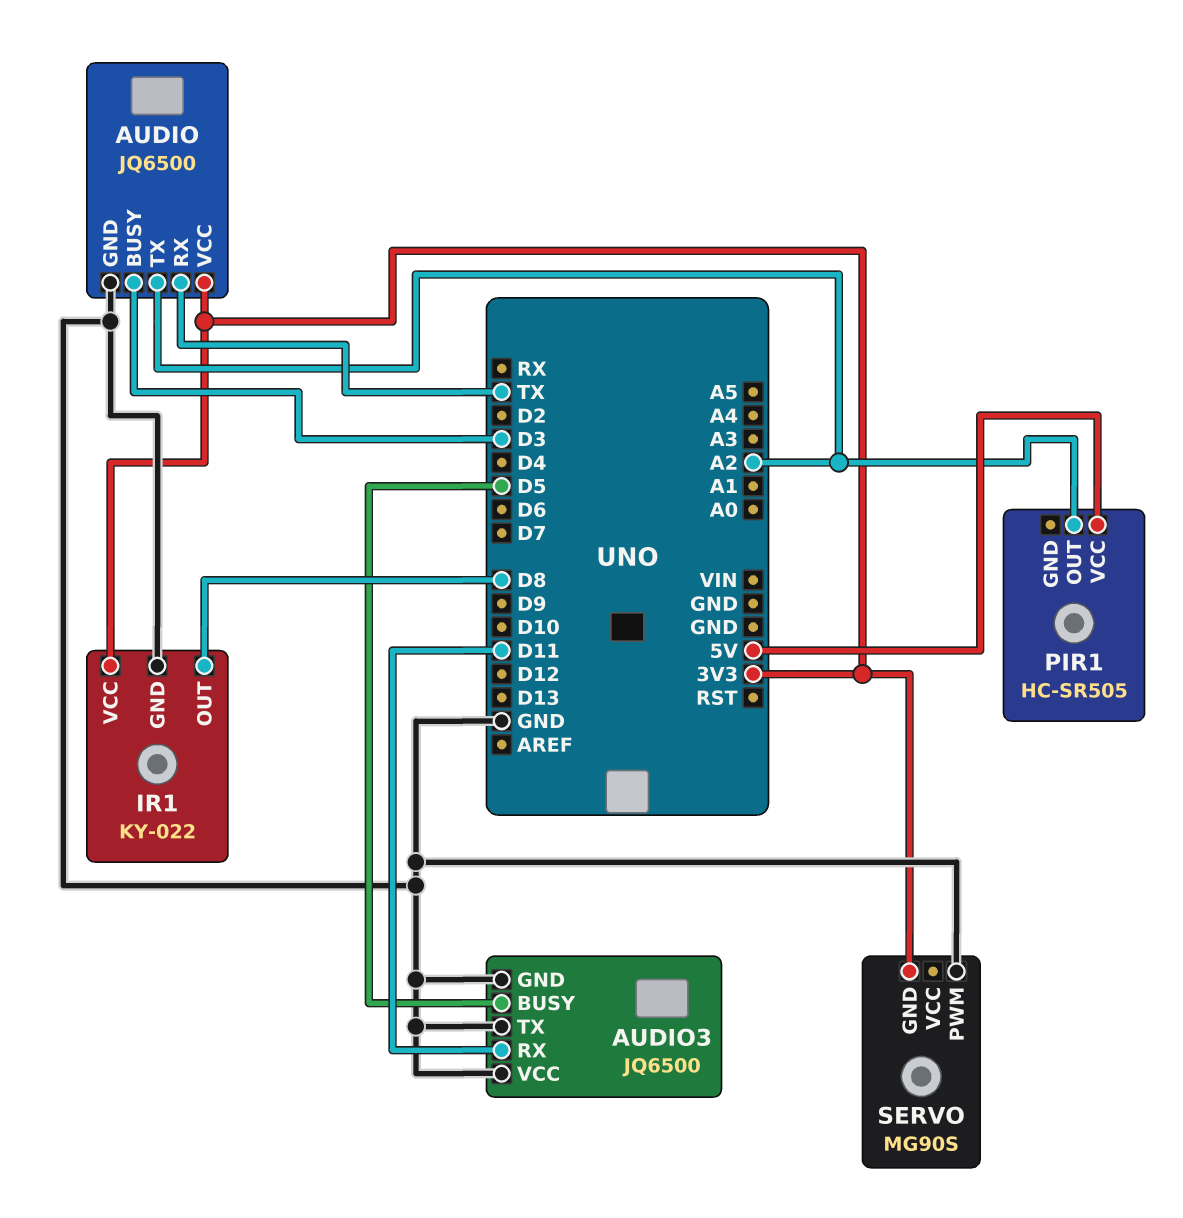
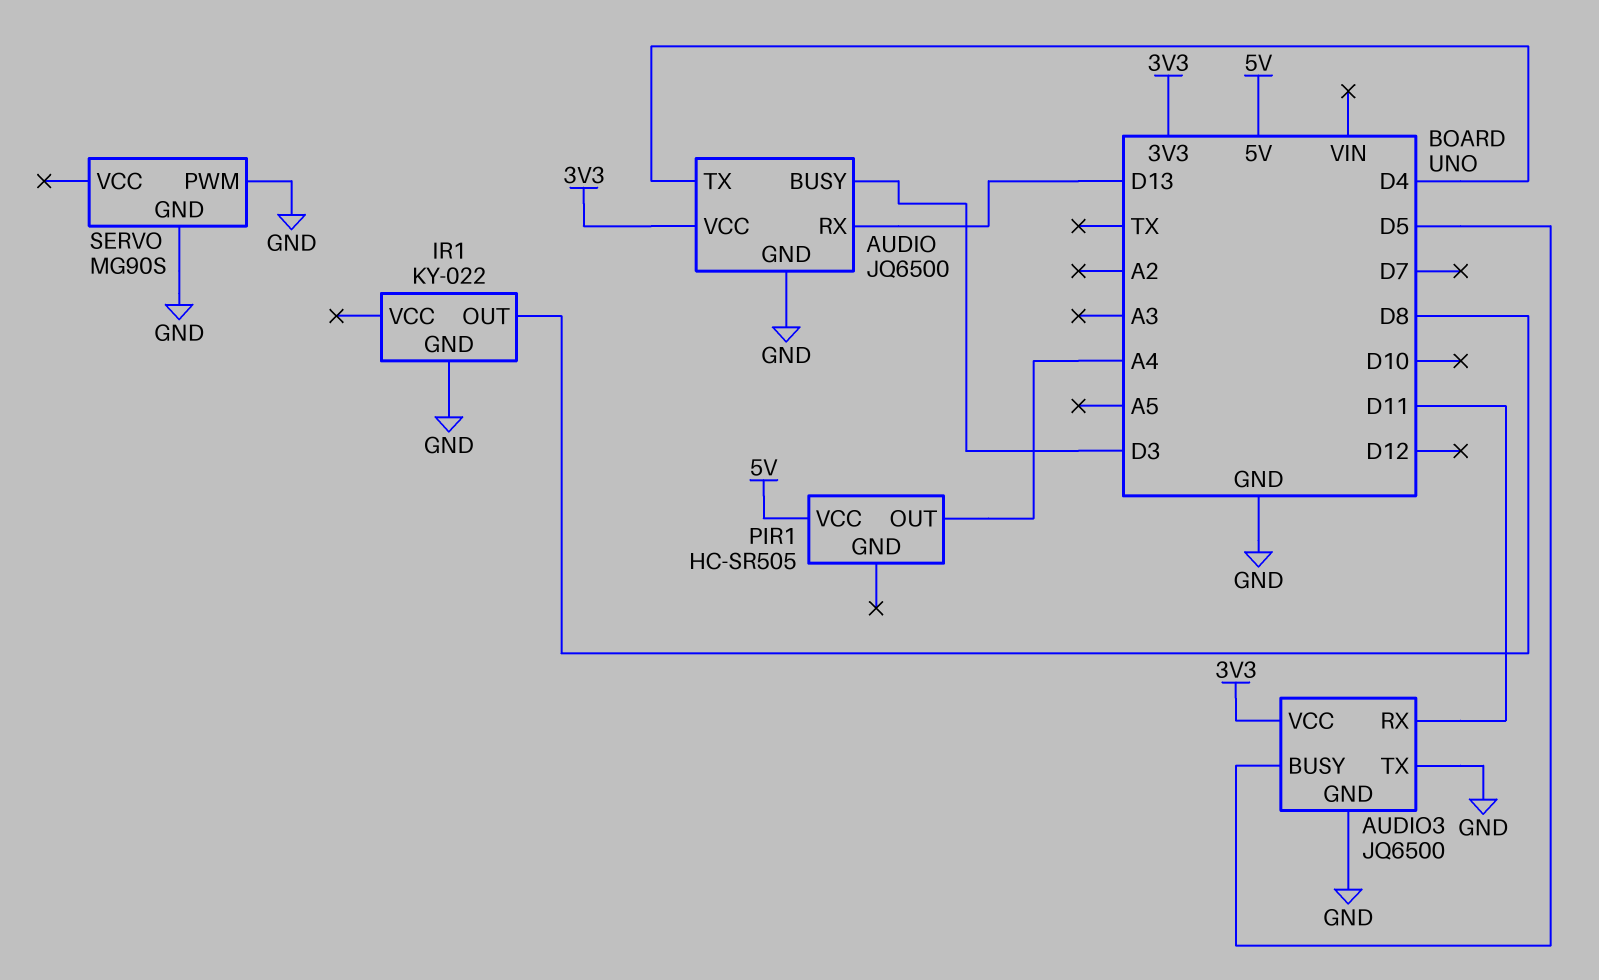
AUDIO pin RX: TX -> D13
AUDIO pin TX: A2 -> D4
AUDIO3 pin VCC: GND -> 3V3
IR1 pin VCC: 3V3 -> none
PIR1 pin OUT: A2 -> A4
SERVO pin GND: 3V3 -> GND

